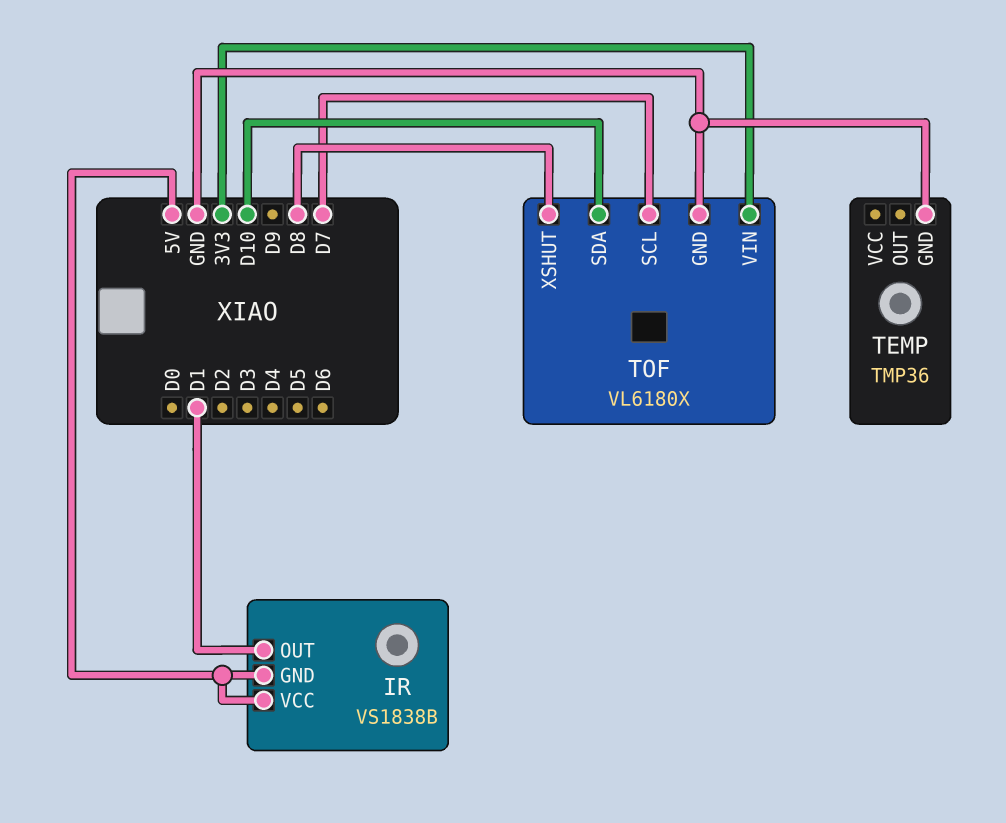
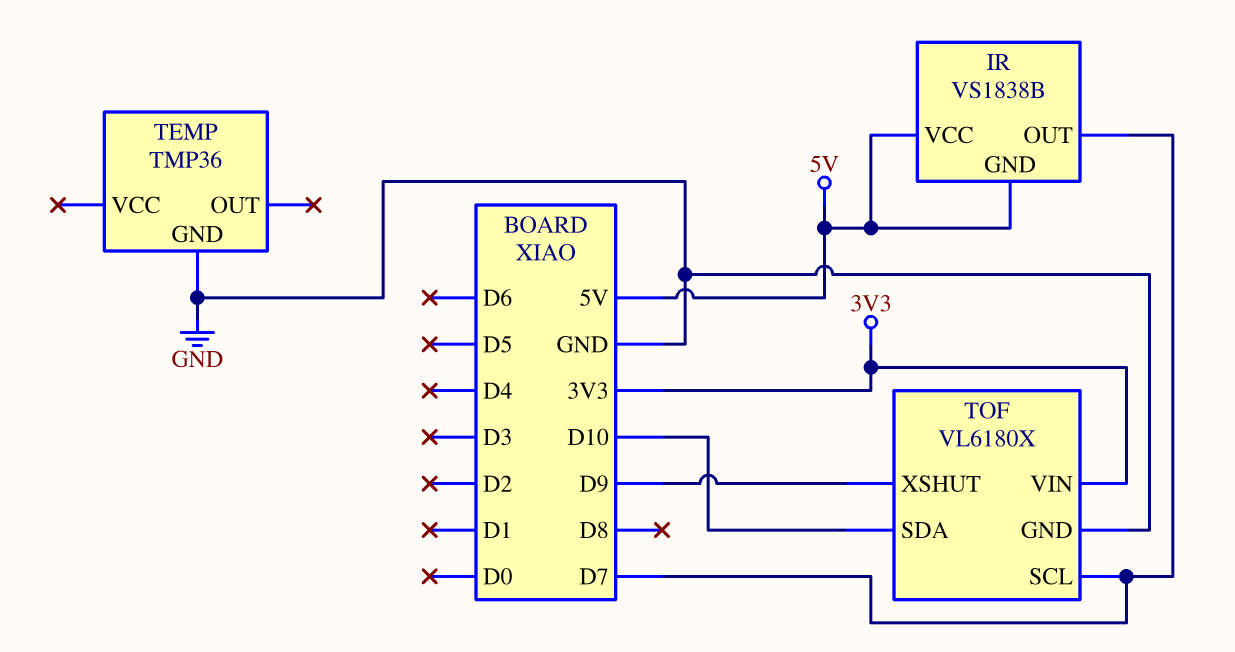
IR pin OUT: D1 -> D7
TOF pin XSHUT: D8 -> D9

